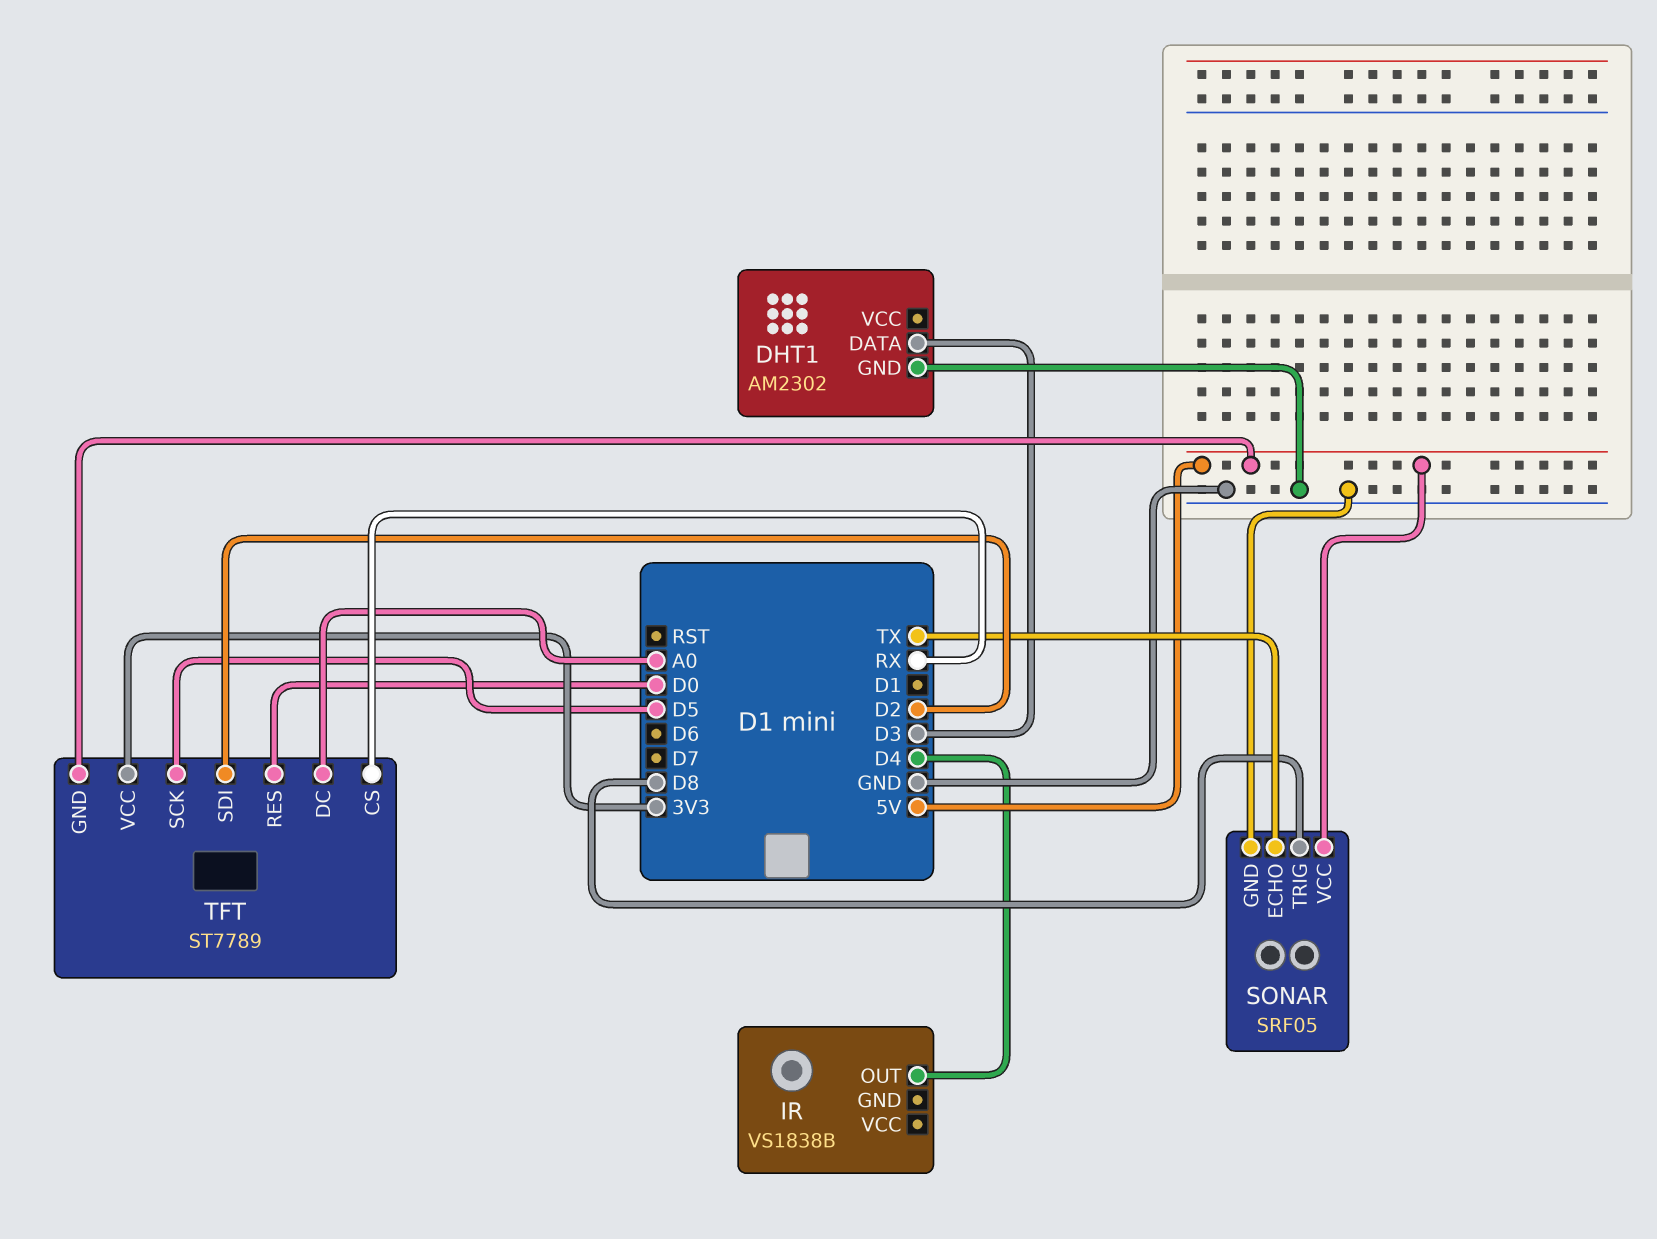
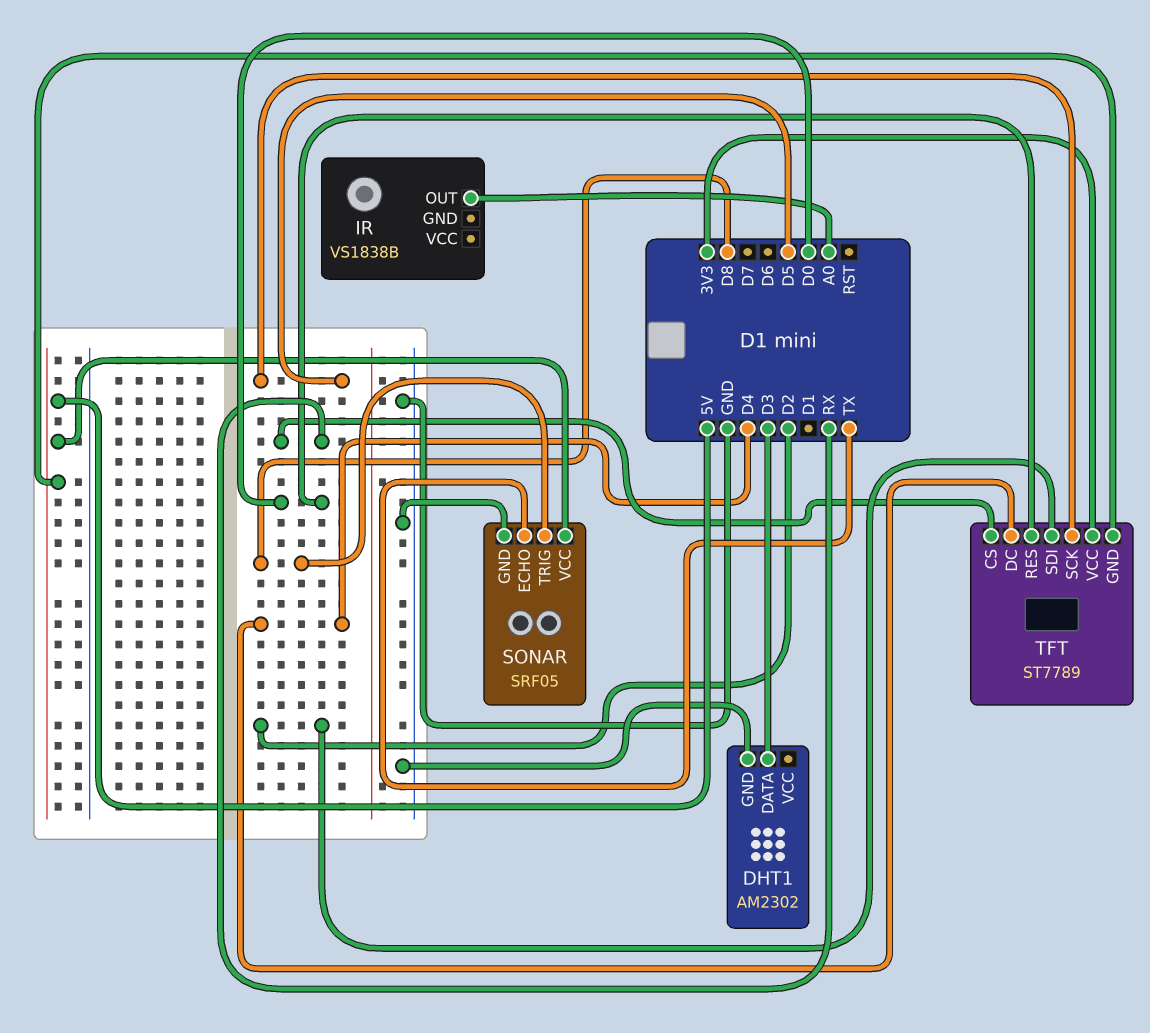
IR pin OUT: D4 -> A0
TFT pin DC: A0 -> D4

